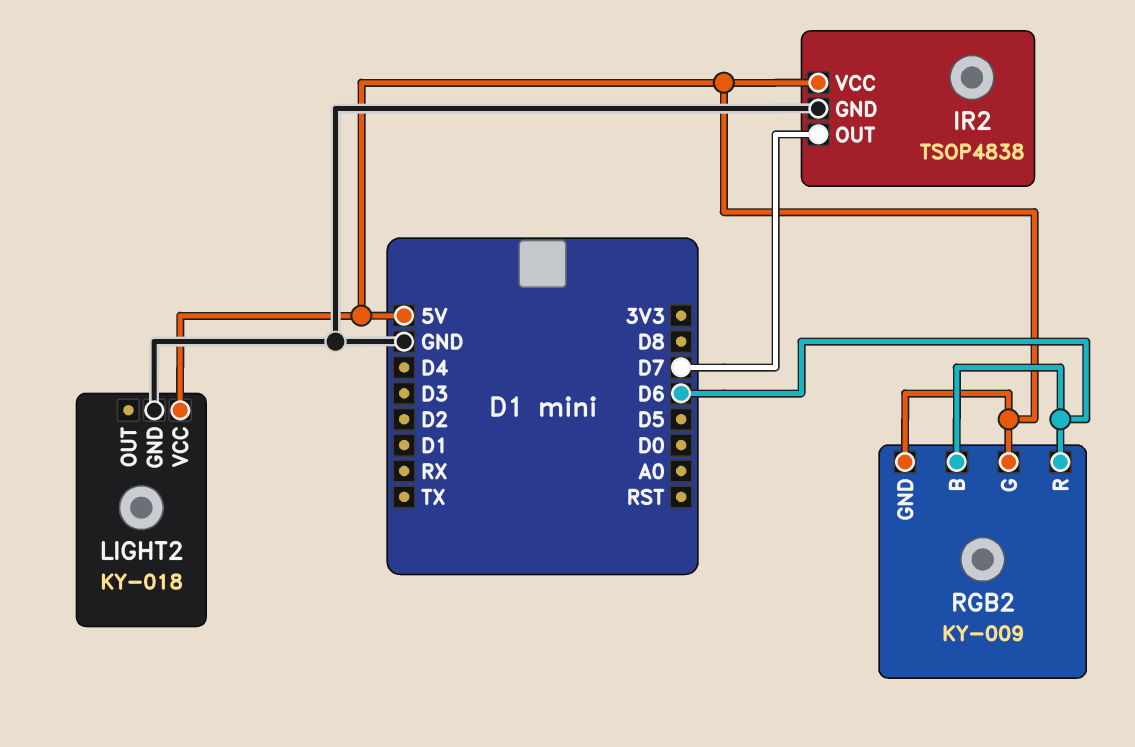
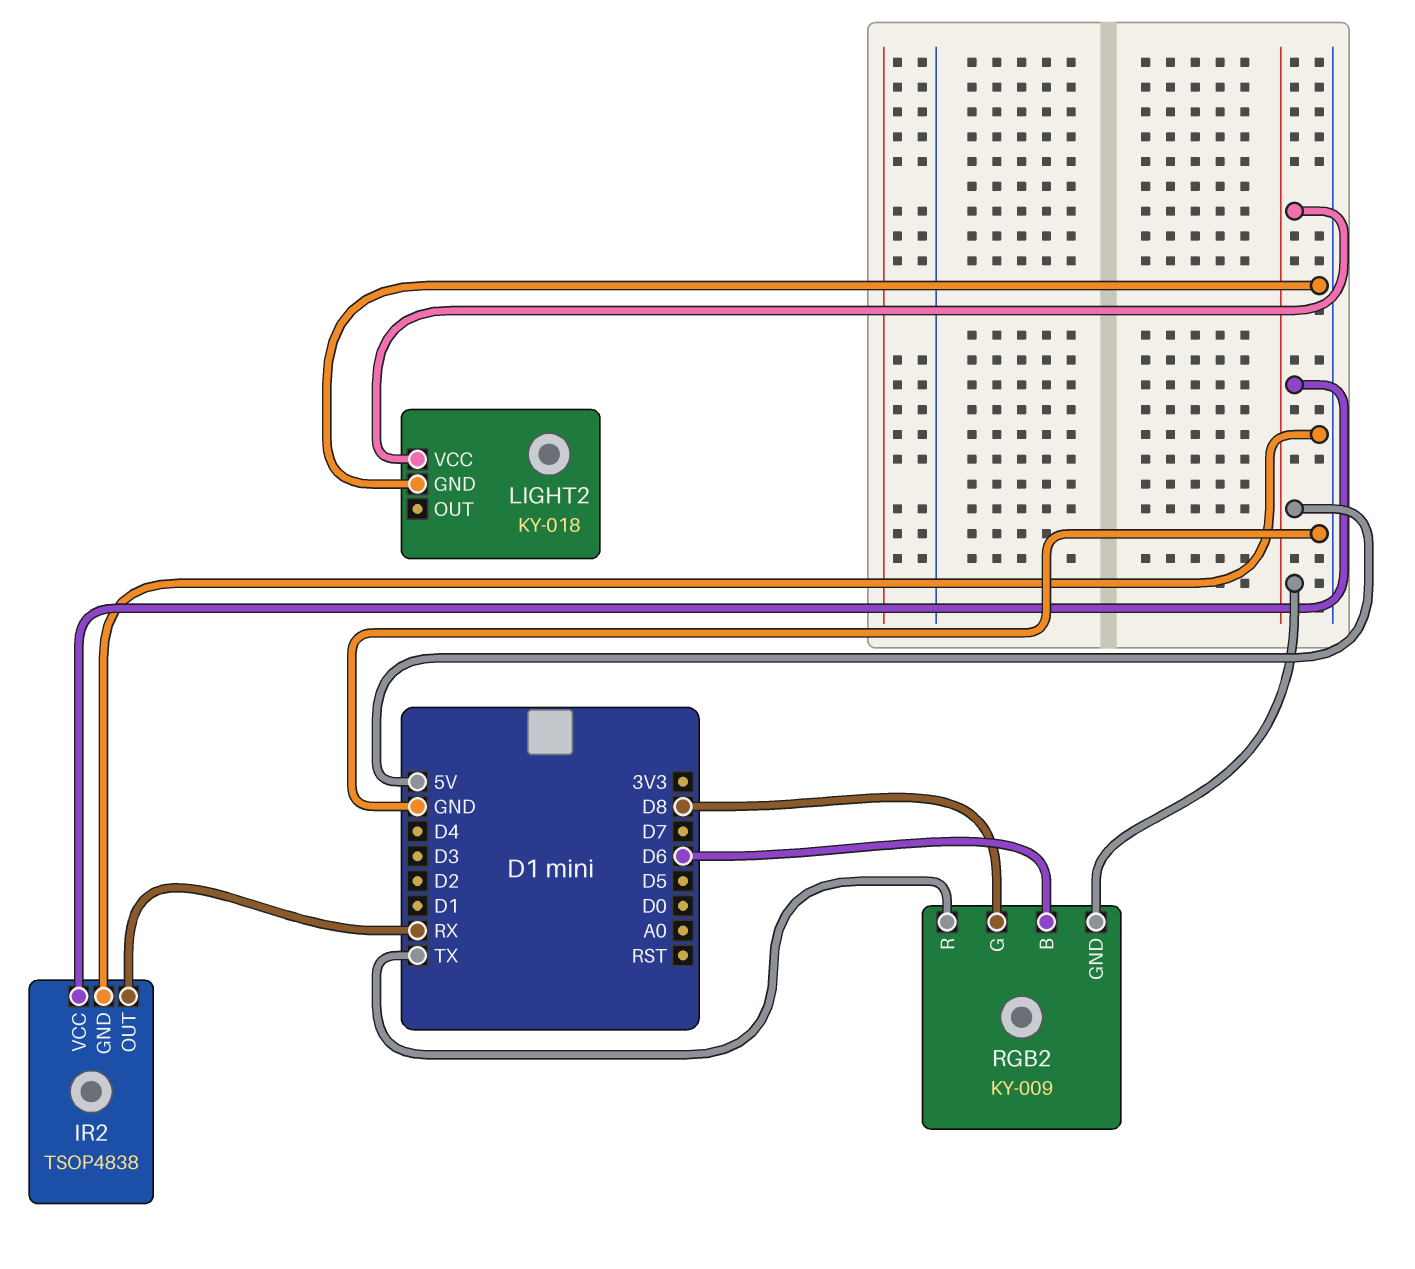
IR2 pin OUT: D7 -> RX
RGB2 pin G: 5V -> D8
RGB2 pin R: D6 -> TX

